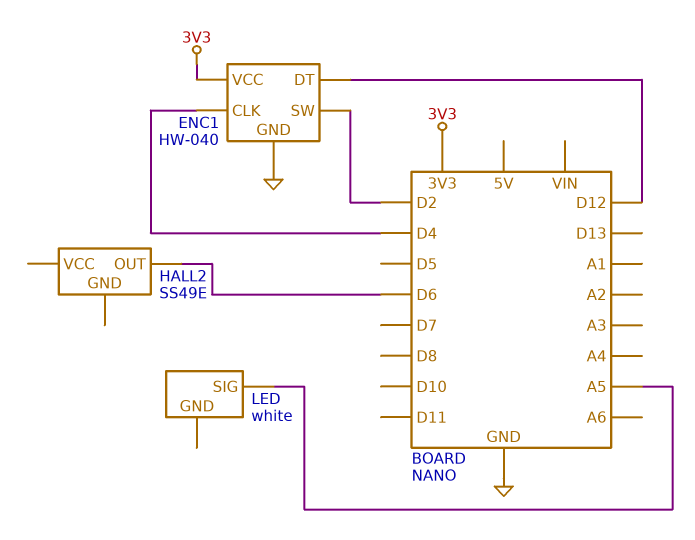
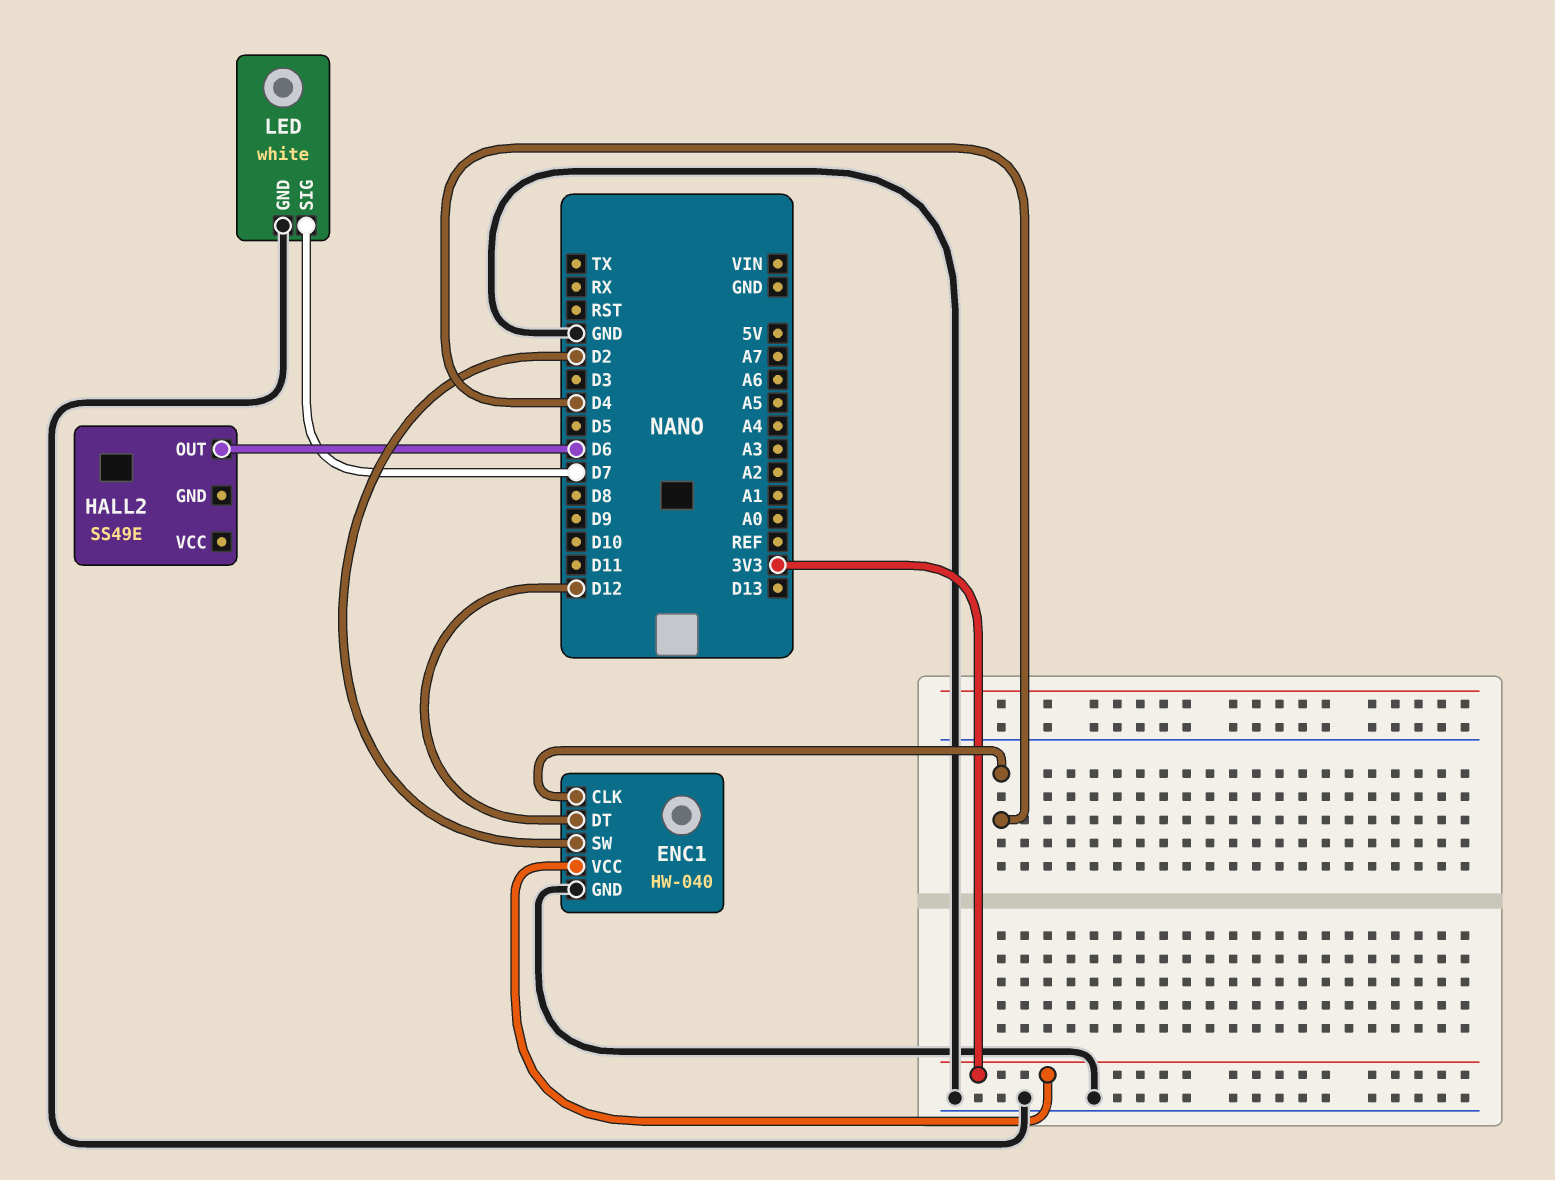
LED pin GND: none -> GND
LED pin SIG: A5 -> D7

